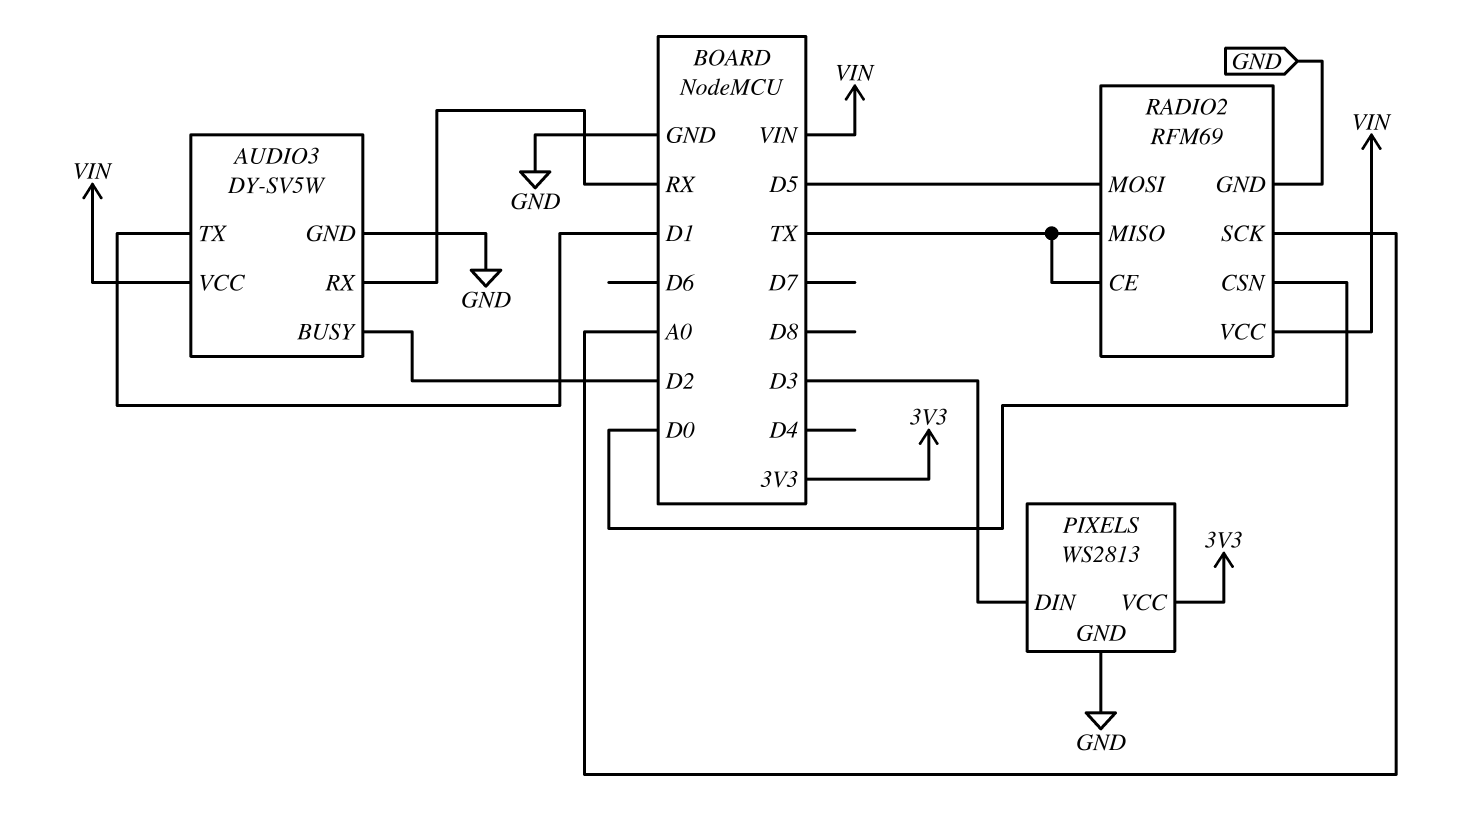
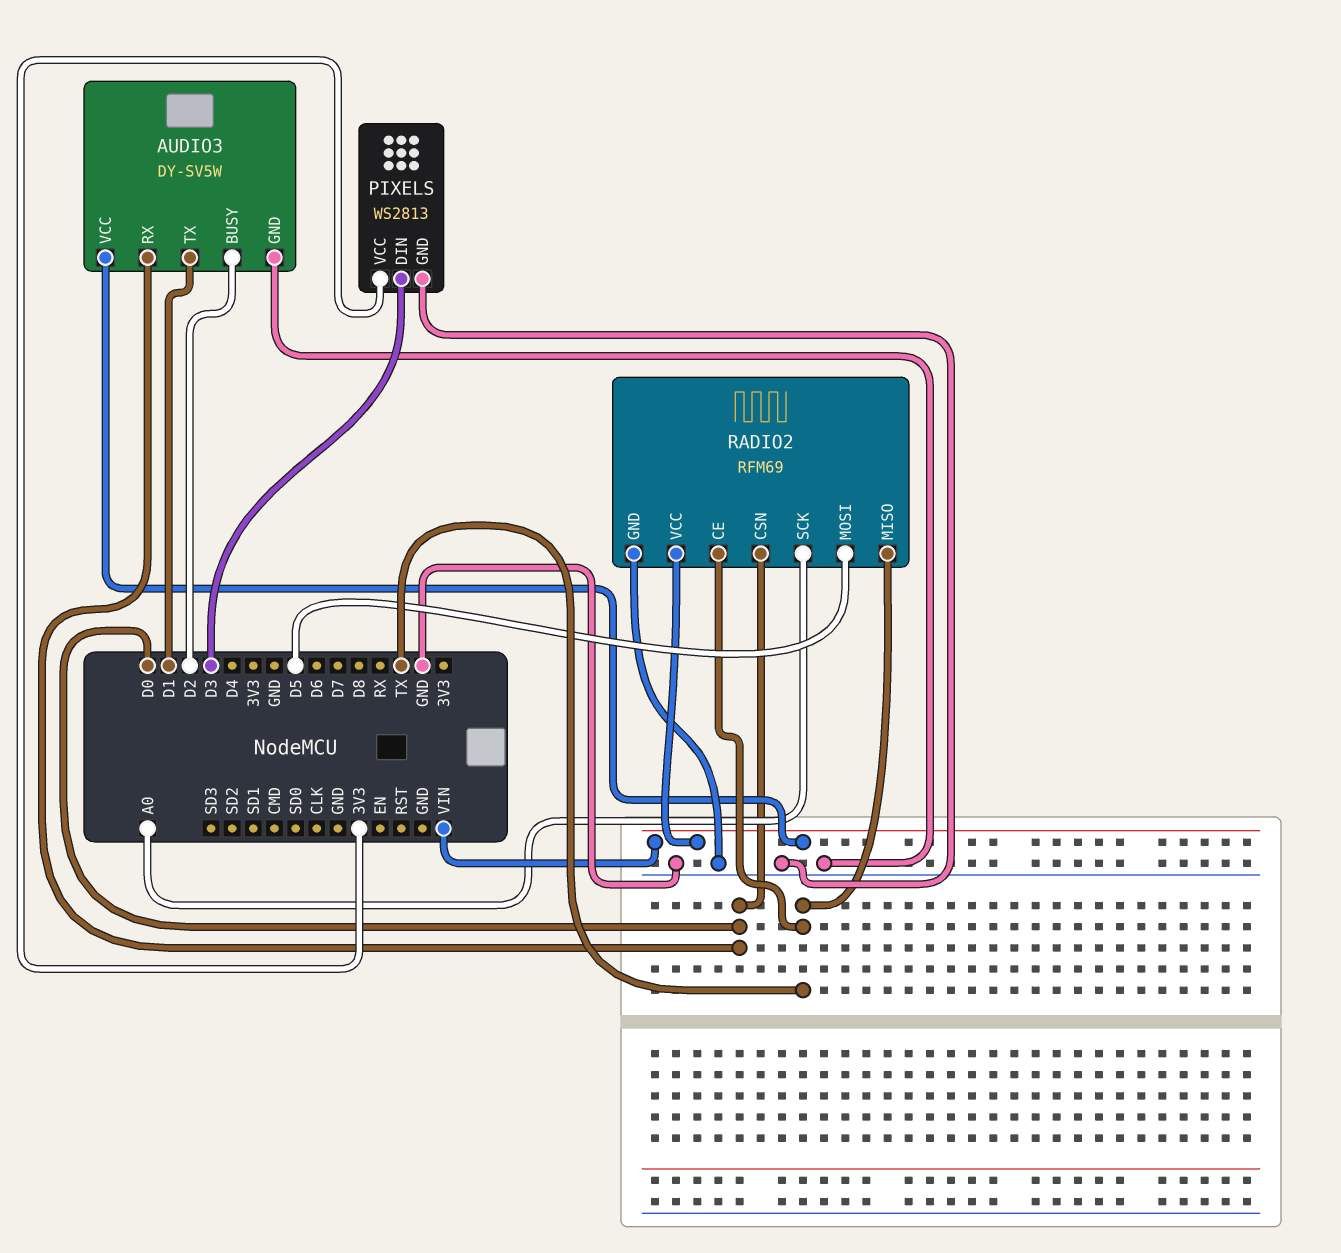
AUDIO3 pin RX: RX -> D0

